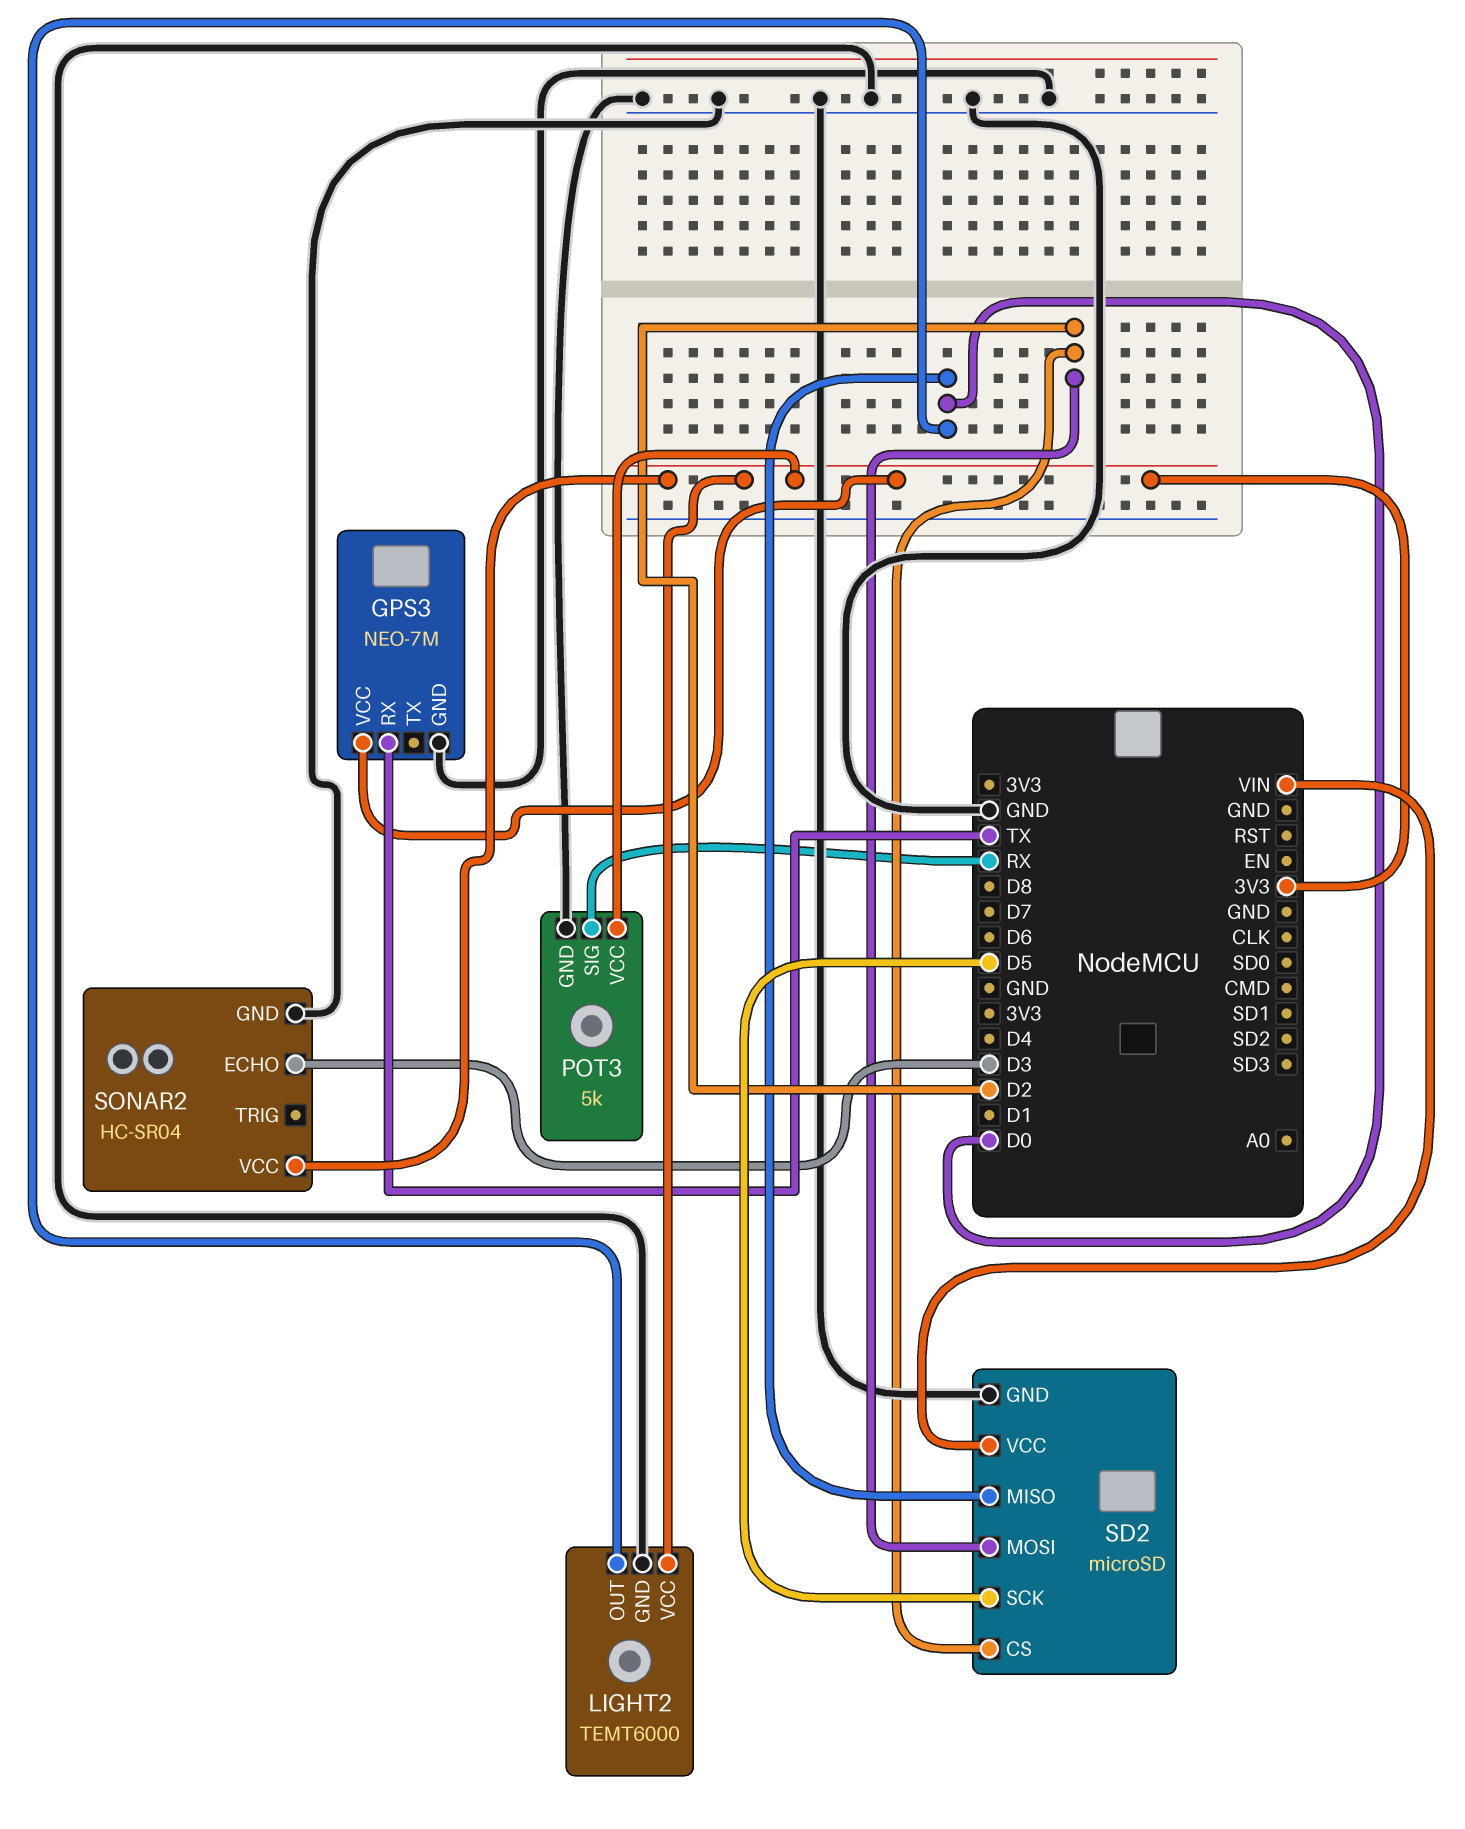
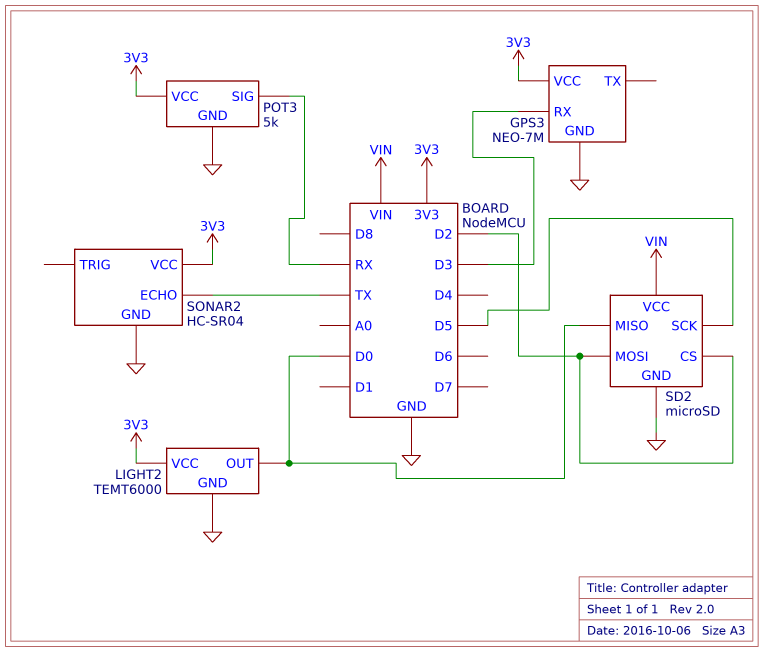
GPS3 pin RX: TX -> D3
SONAR2 pin ECHO: D3 -> TX

